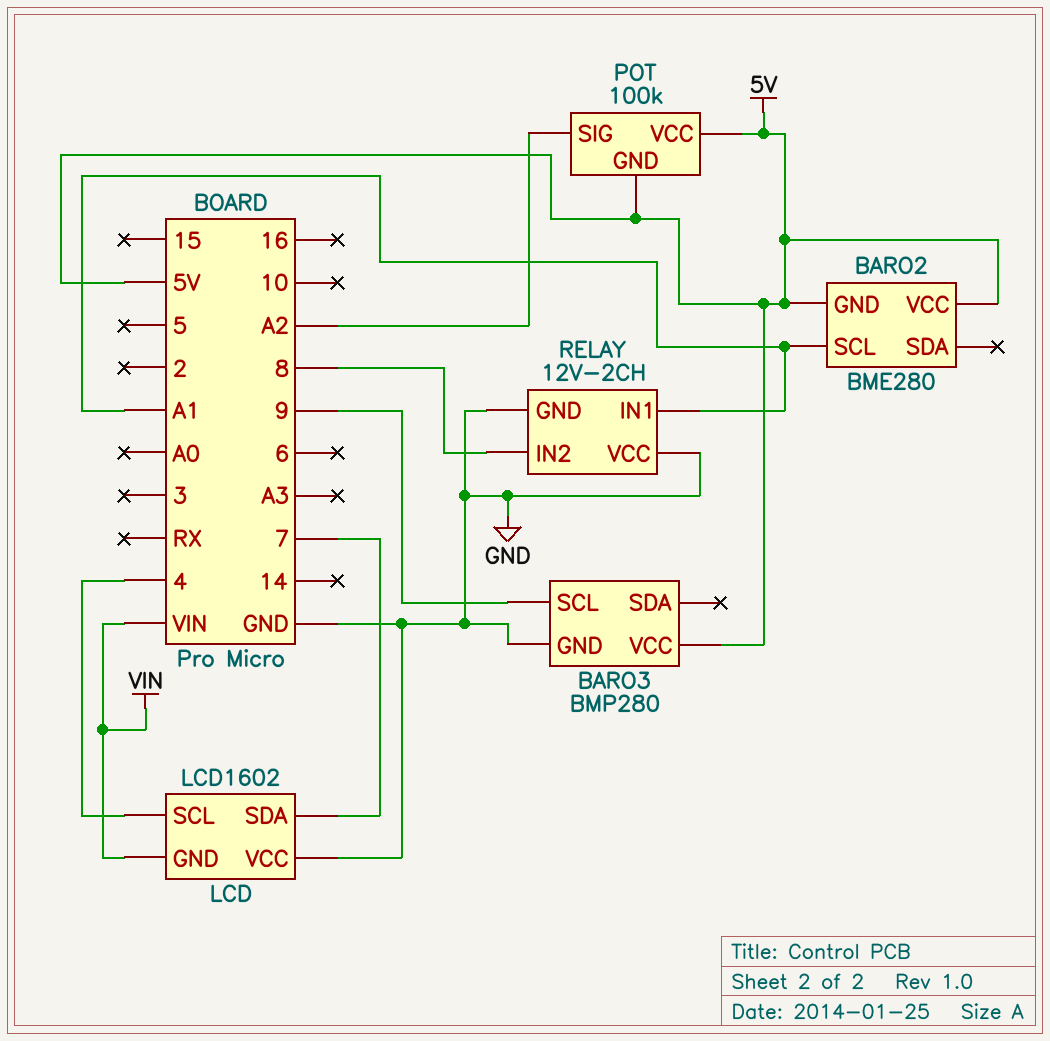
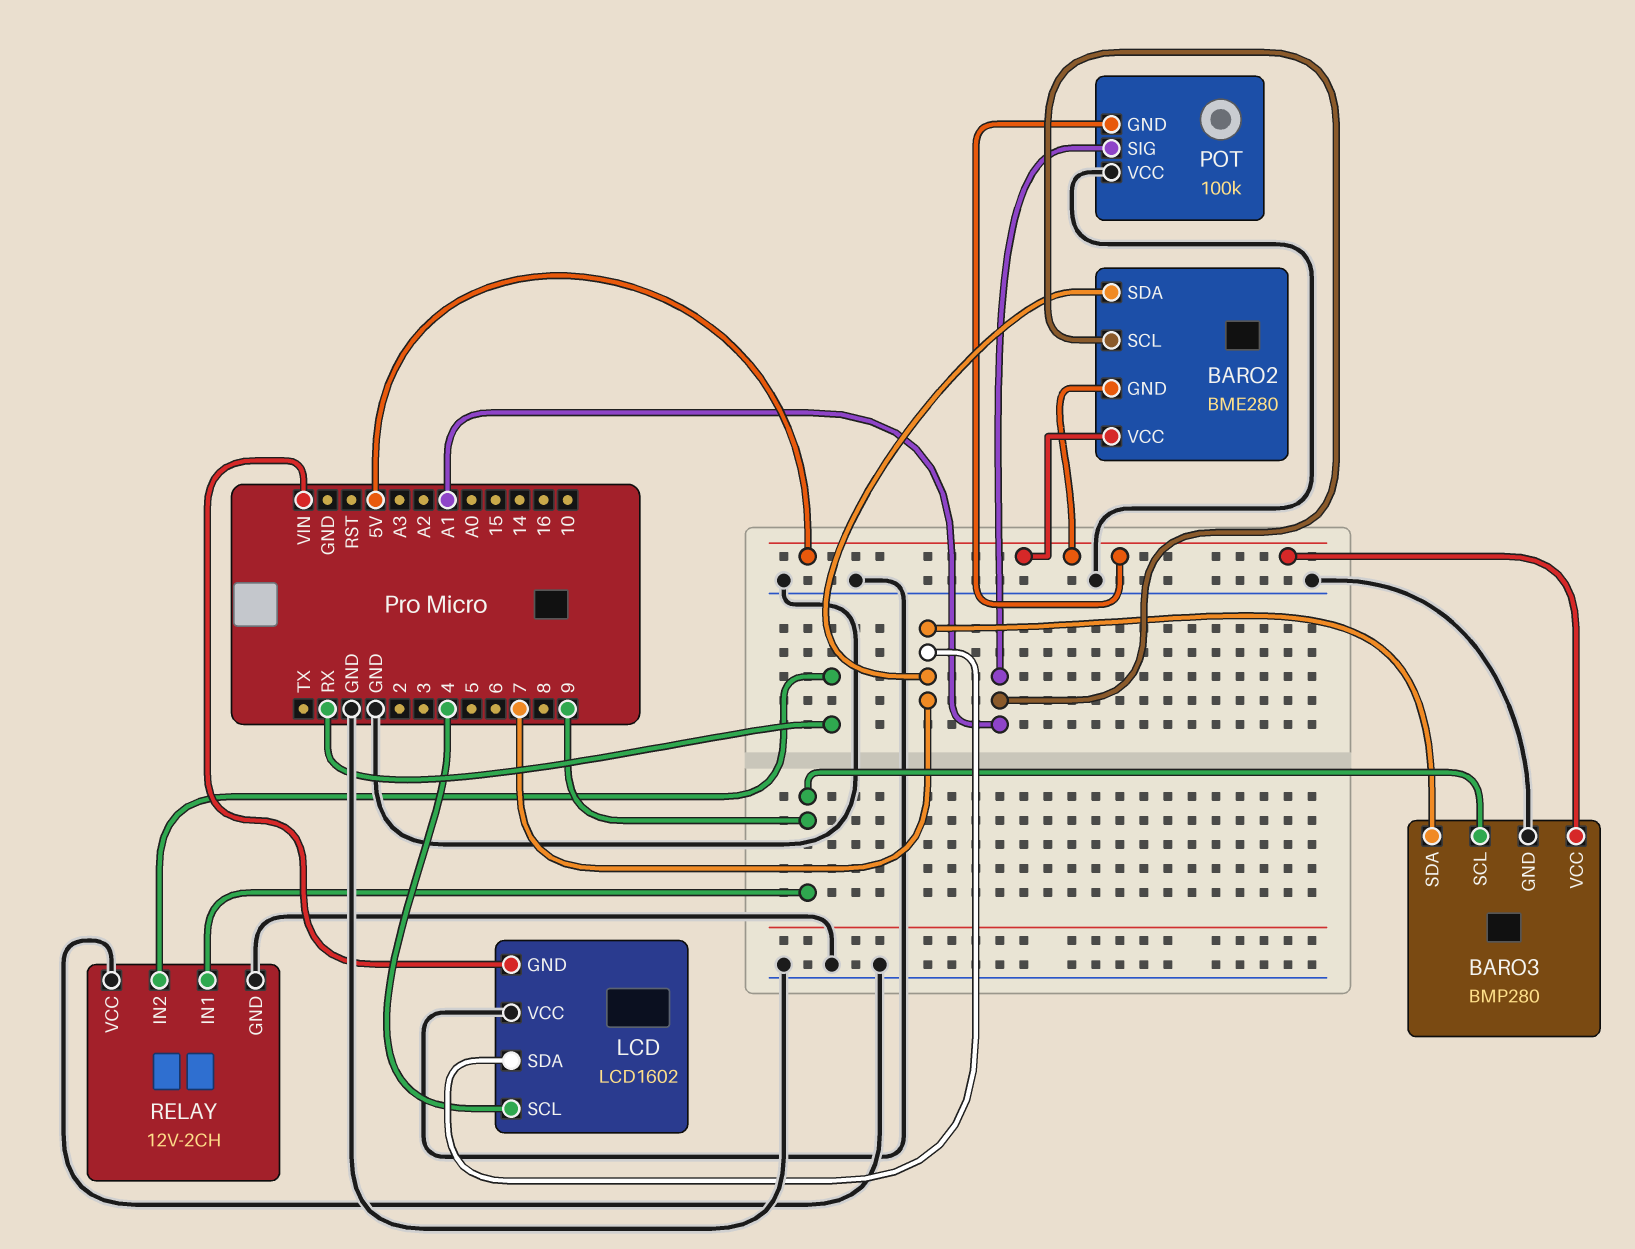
BARO2 pin SDA: none -> 7
BARO3 pin SDA: none -> 7
POT pin SIG: A2 -> A1
POT pin VCC: 5V -> GND
RELAY pin IN1: A1 -> 9
RELAY pin IN2: 8 -> RX

